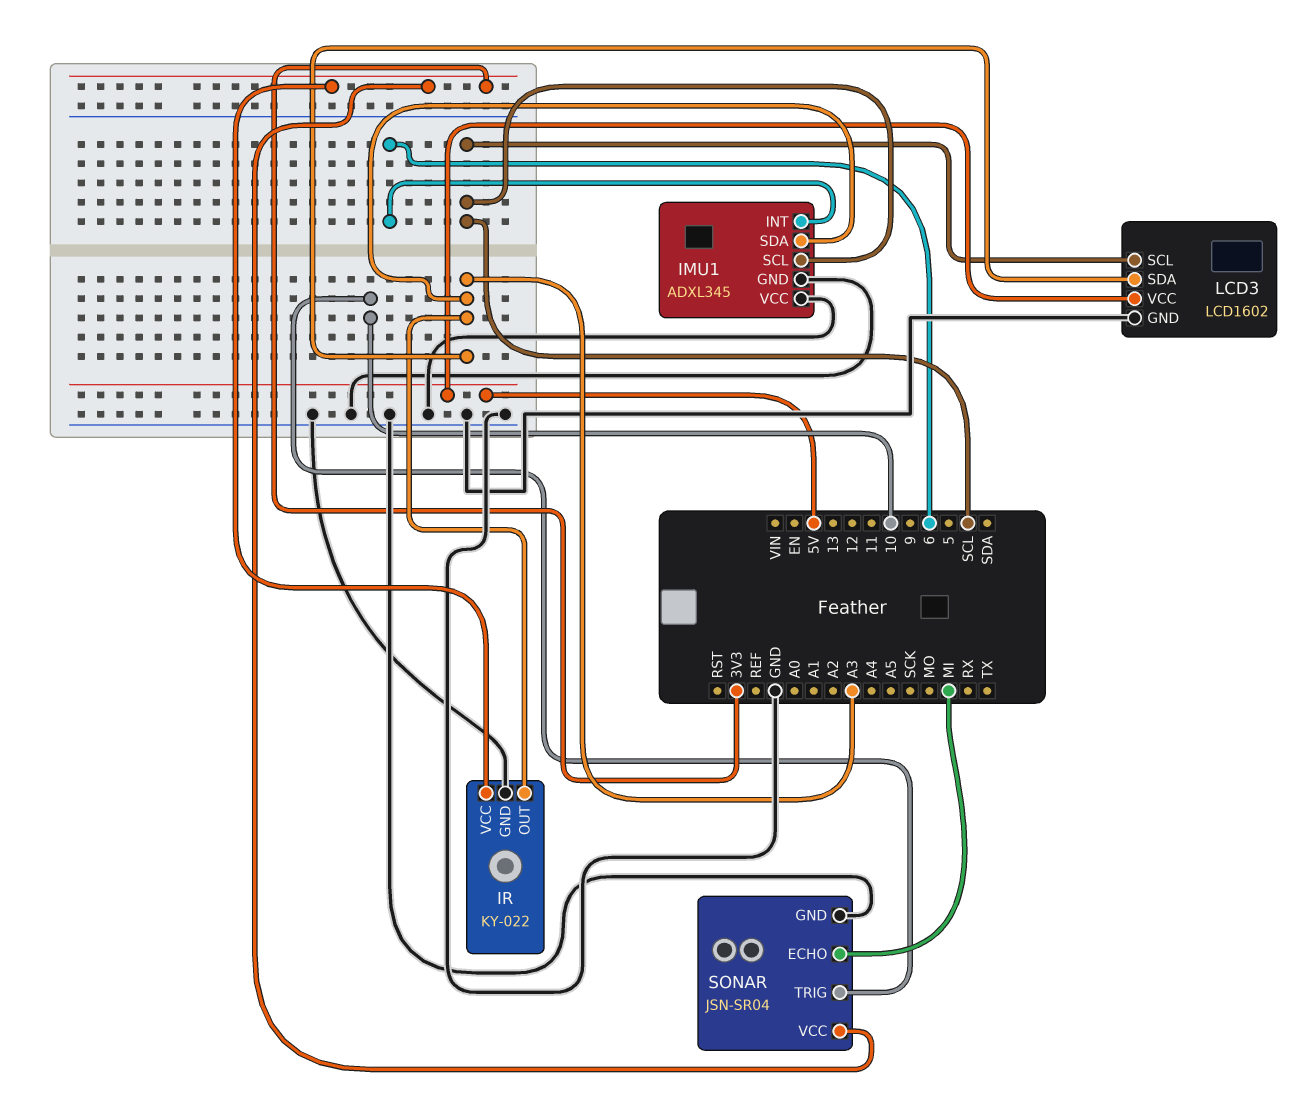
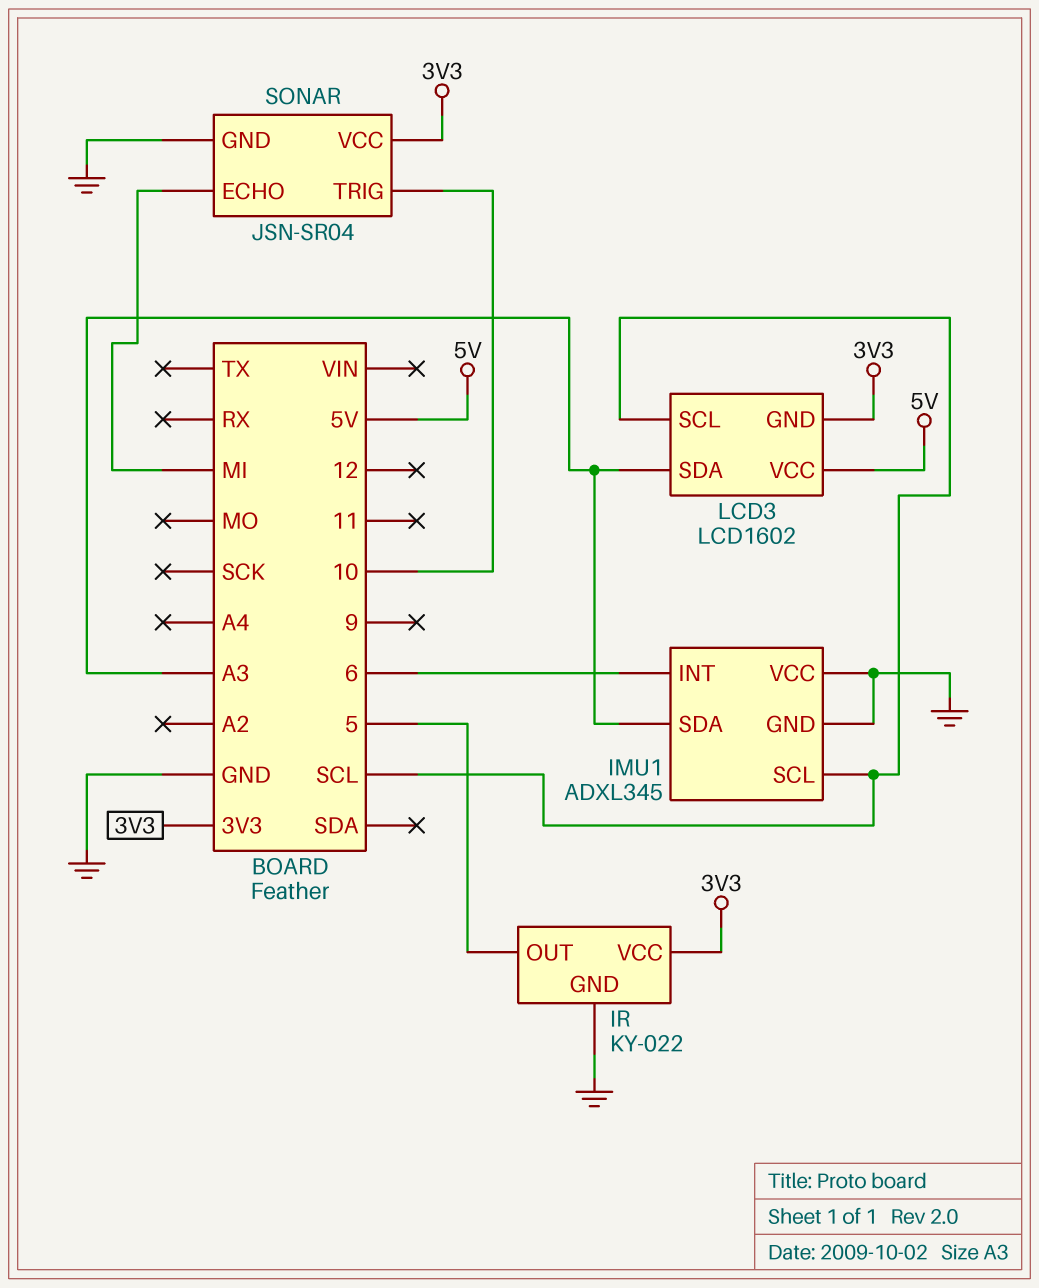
IR pin OUT: A3 -> 5
LCD3 pin GND: GND -> 3V3

